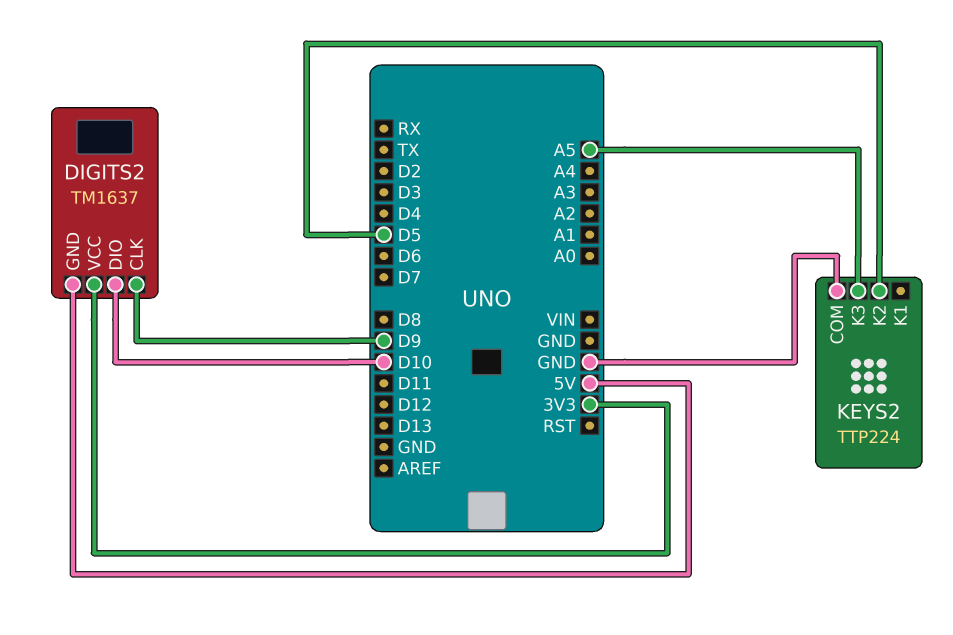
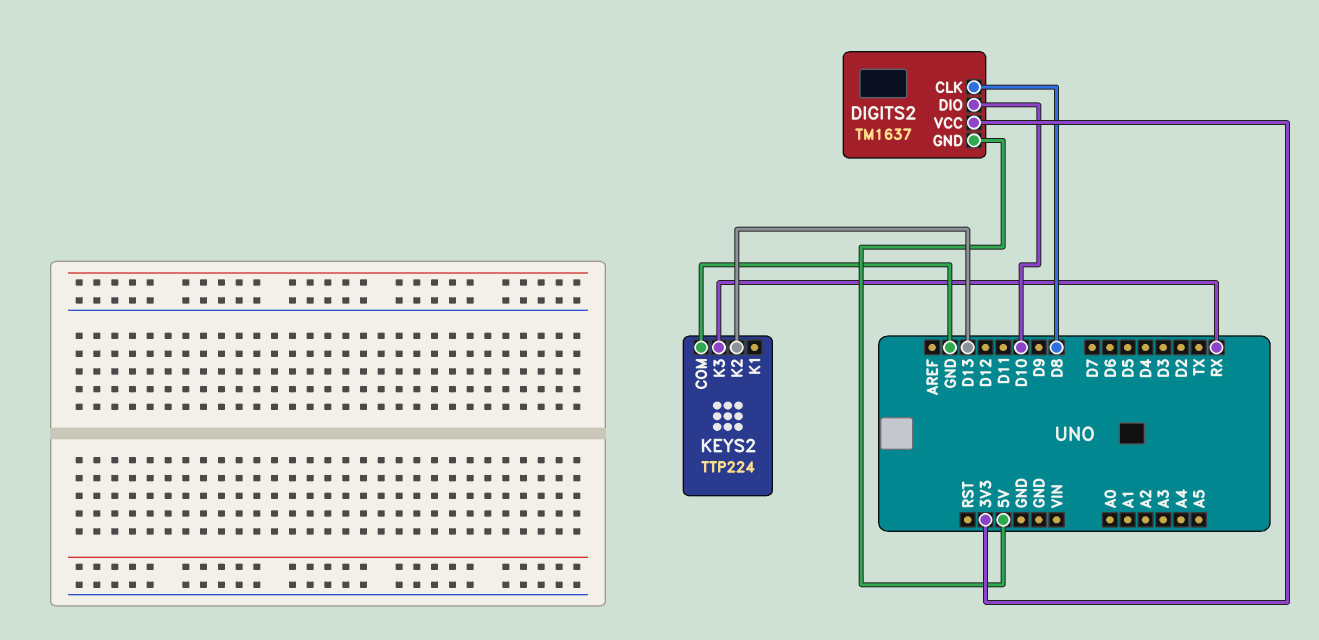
DIGITS2 pin CLK: D9 -> D8
KEYS2 pin K2: D5 -> D13
KEYS2 pin K3: A5 -> RX

